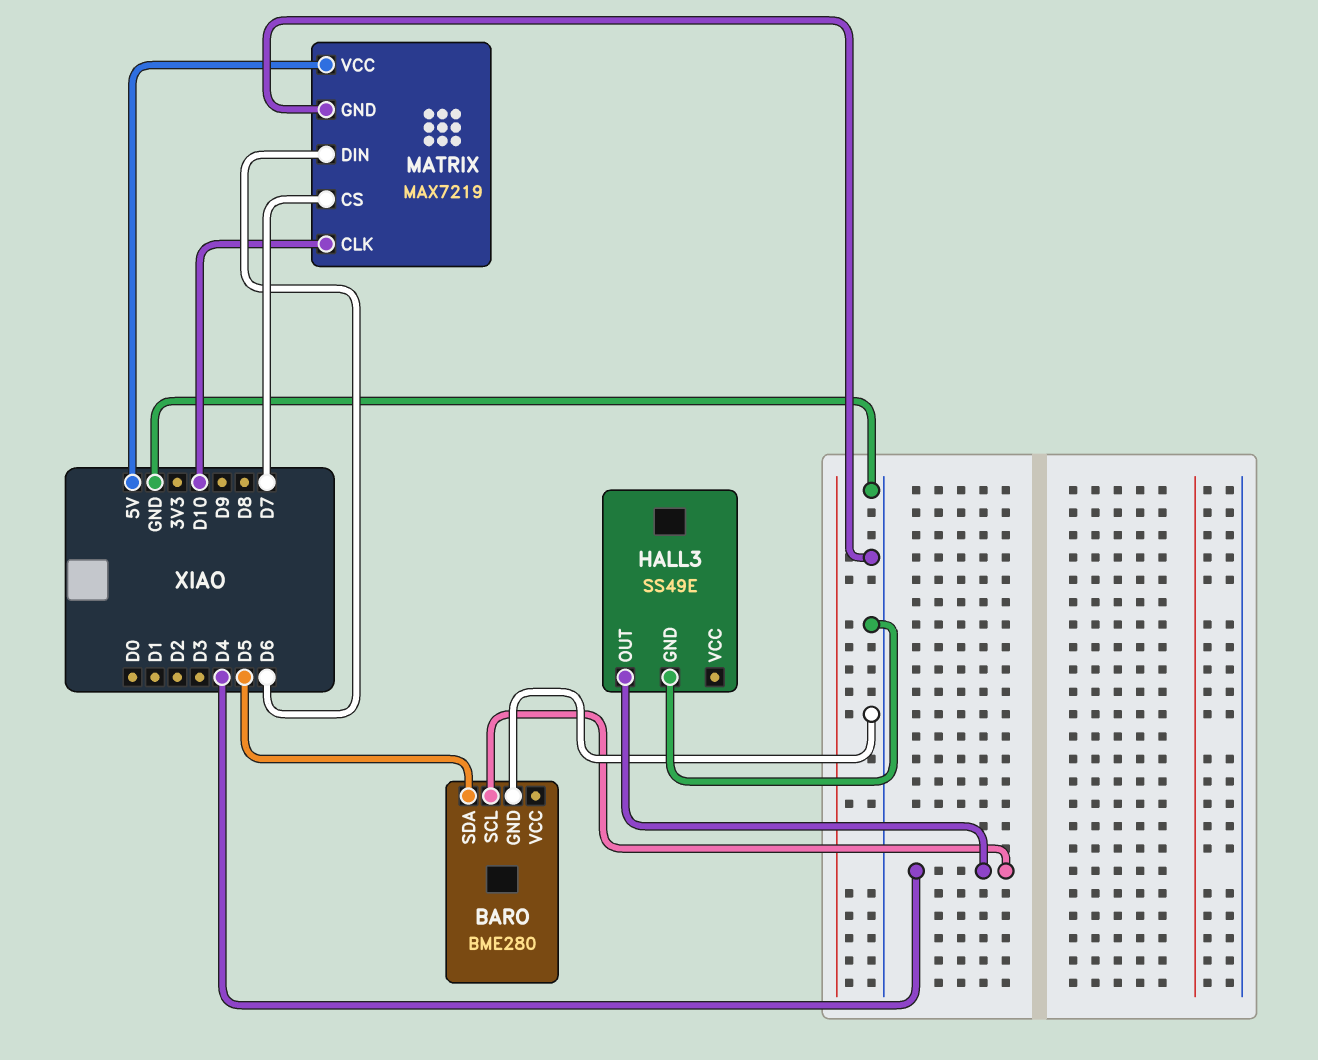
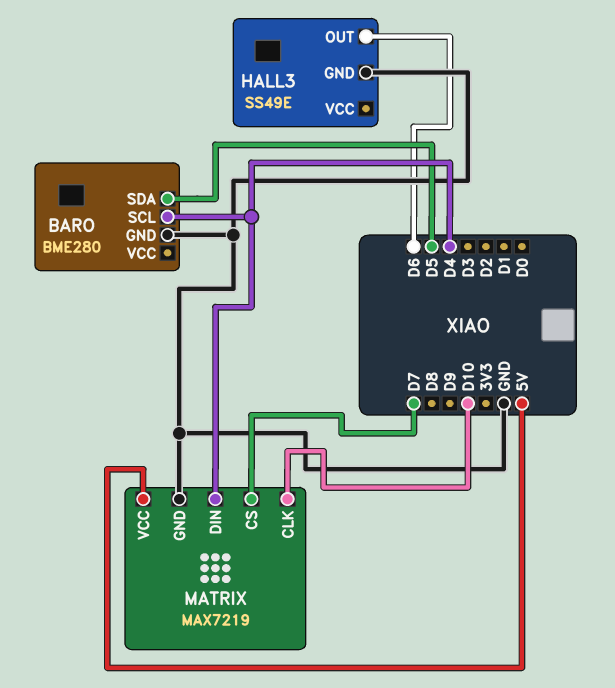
HALL3 pin OUT: D4 -> D6
MATRIX pin DIN: D6 -> D4

